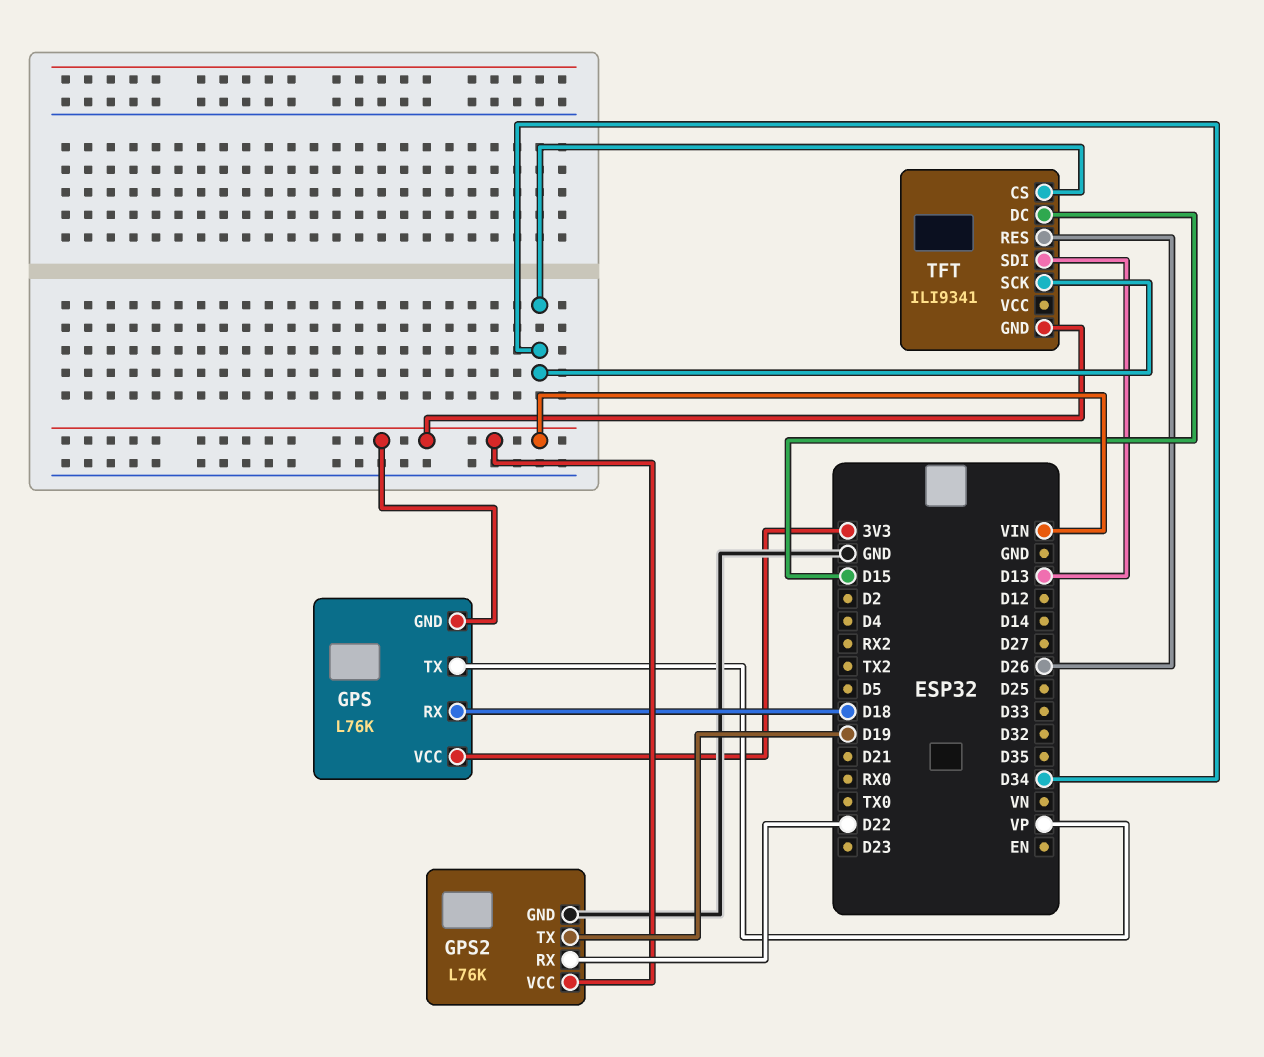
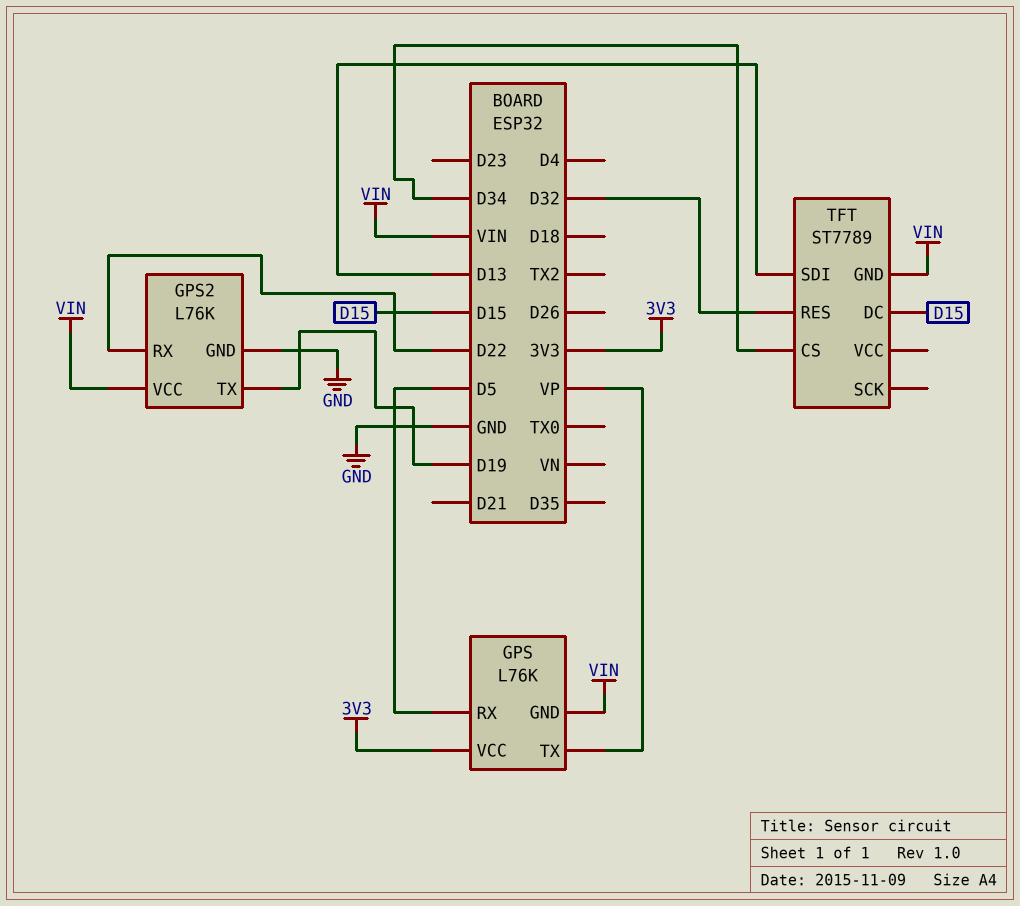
GPS pin RX: D18 -> D5
TFT: ILI9341 -> ST7789
TFT pin RES: D26 -> D32
TFT pin SCK: D34 -> none

